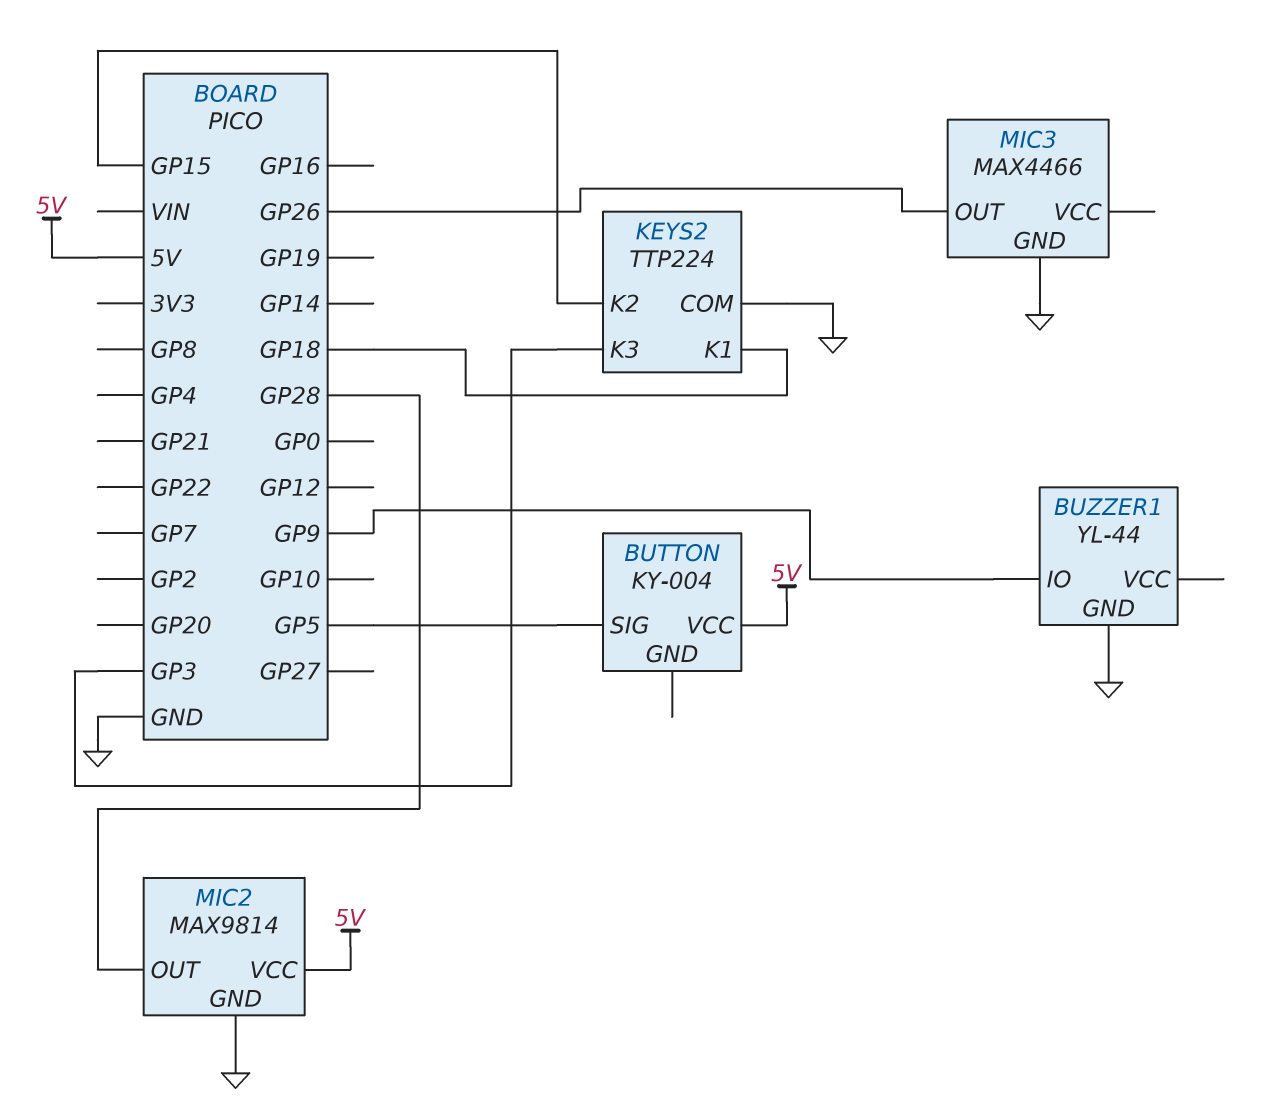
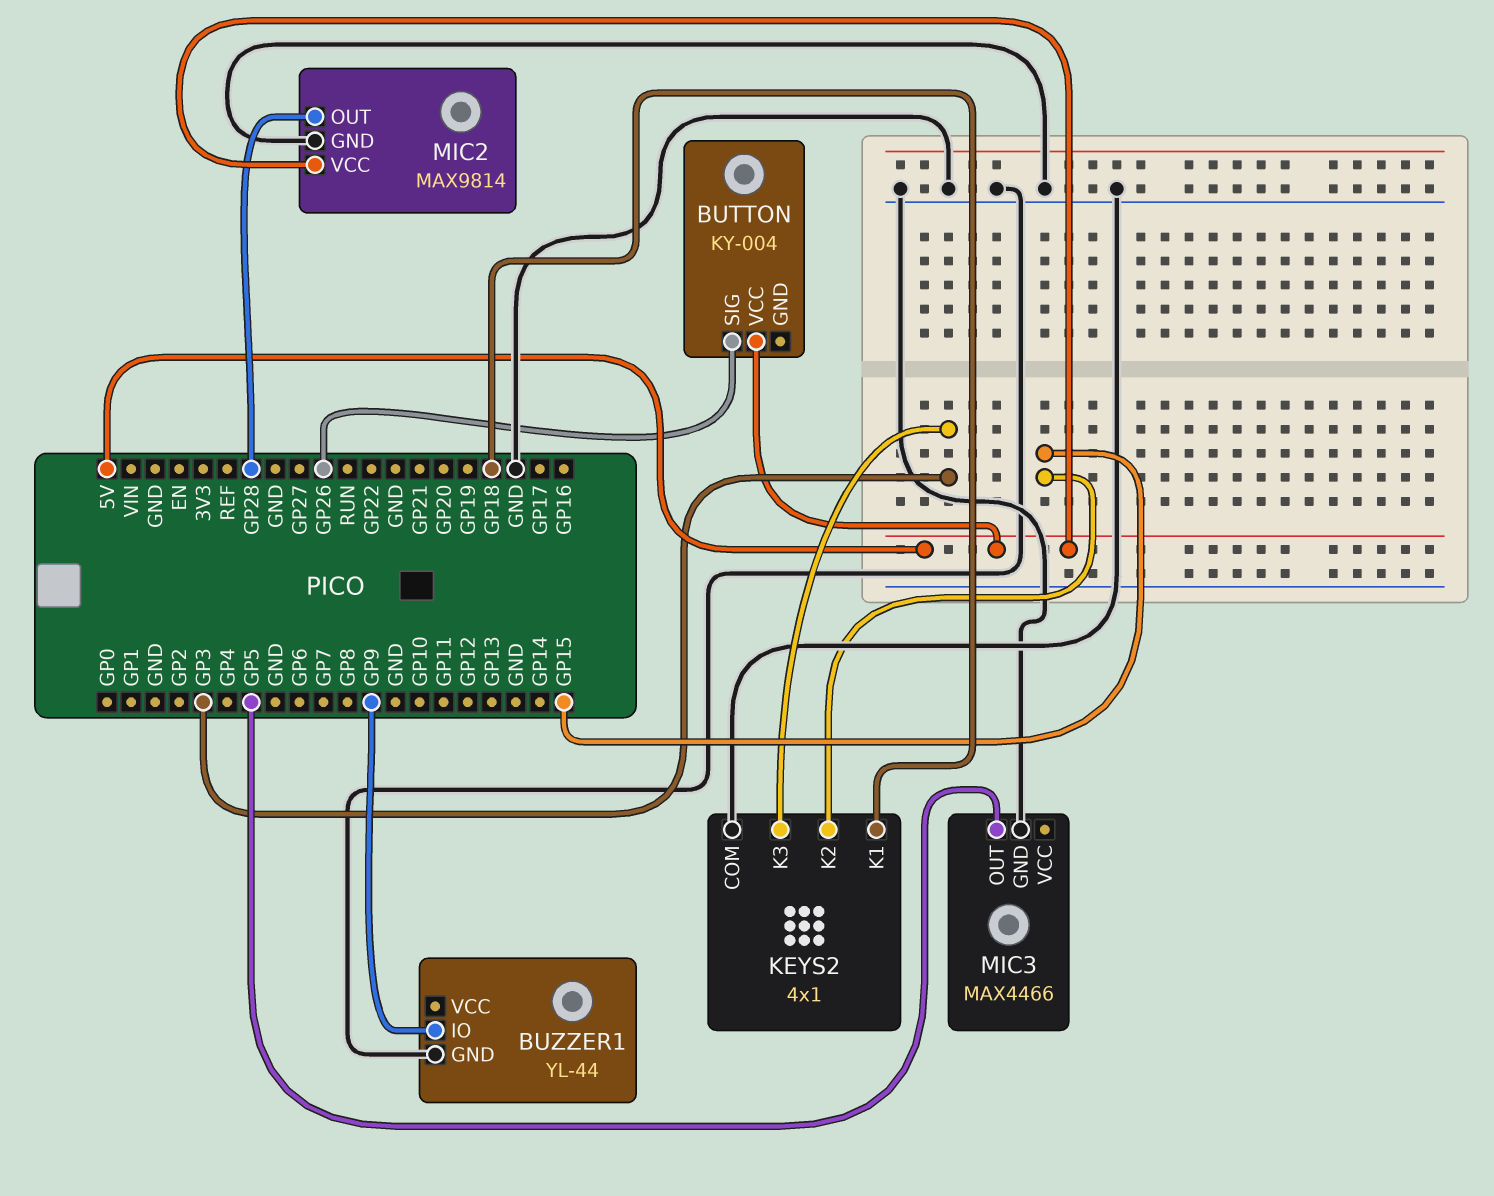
BUTTON pin SIG: GP5 -> GP26
KEYS2: TTP224 -> 4x1
MIC3 pin OUT: GP26 -> GP5

